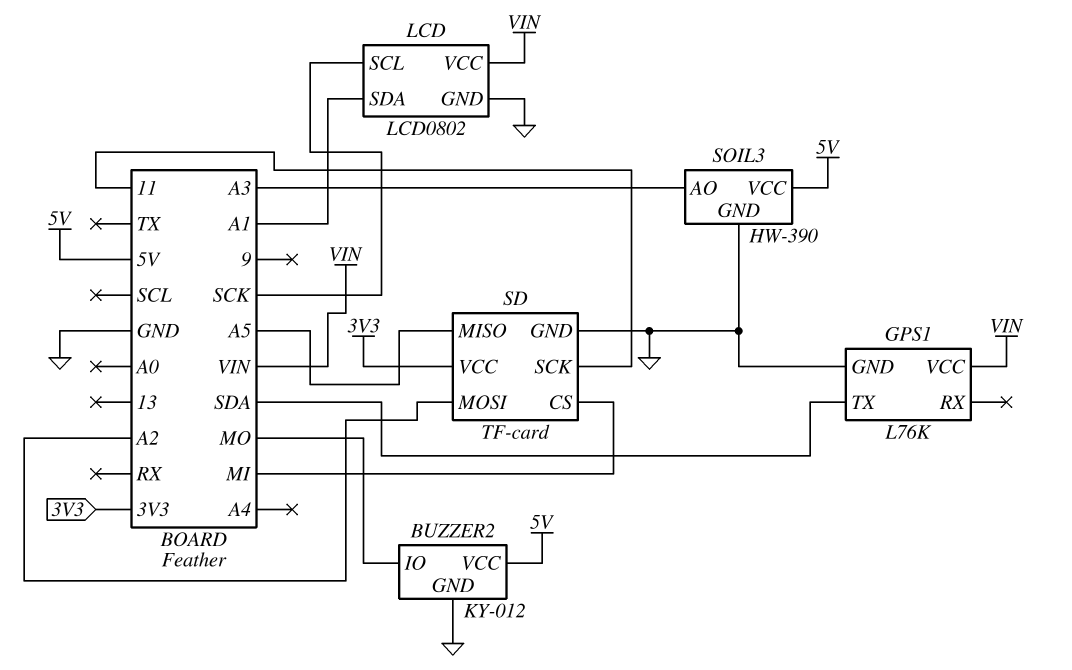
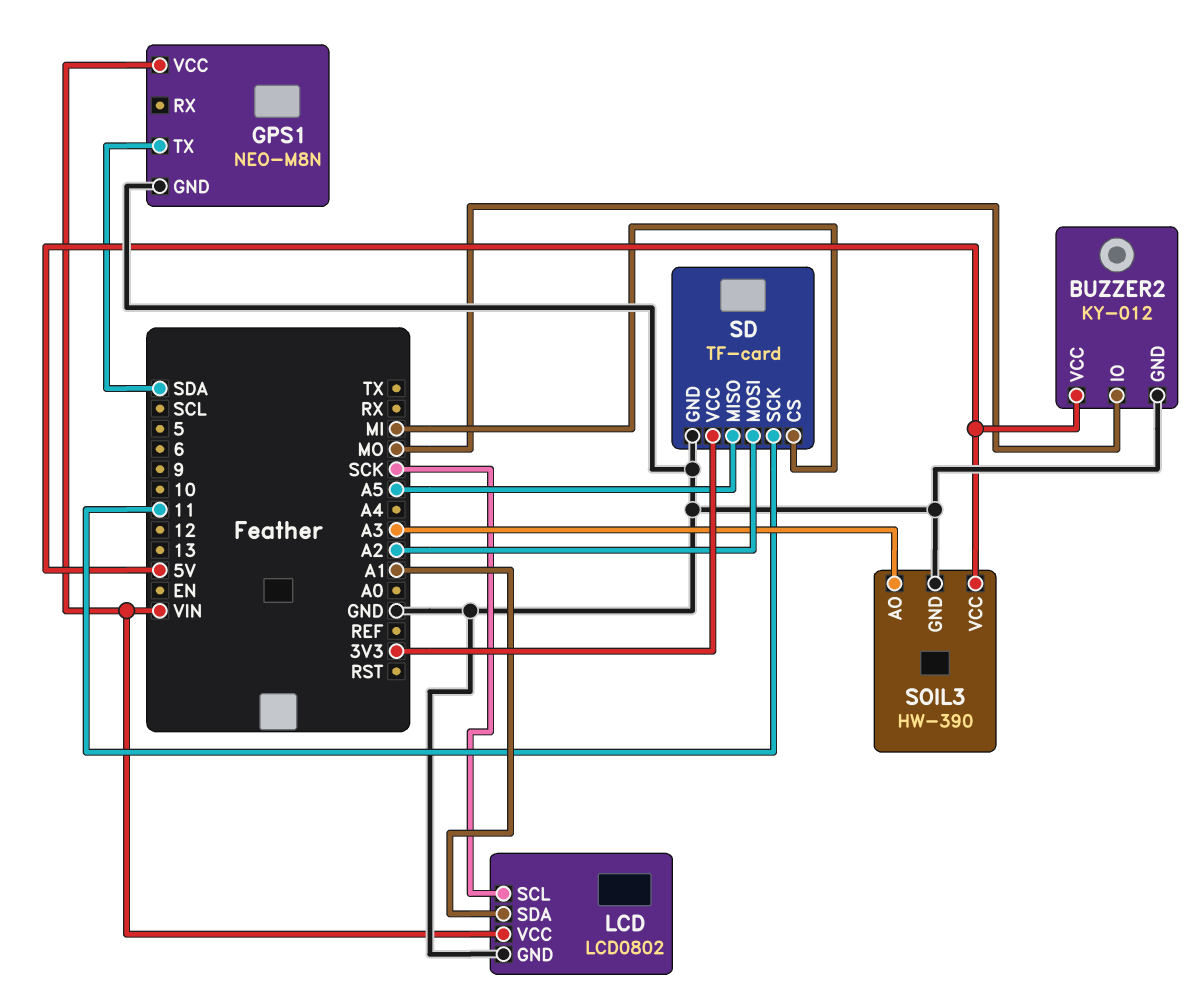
GPS1: L76K -> NEO-M8N

